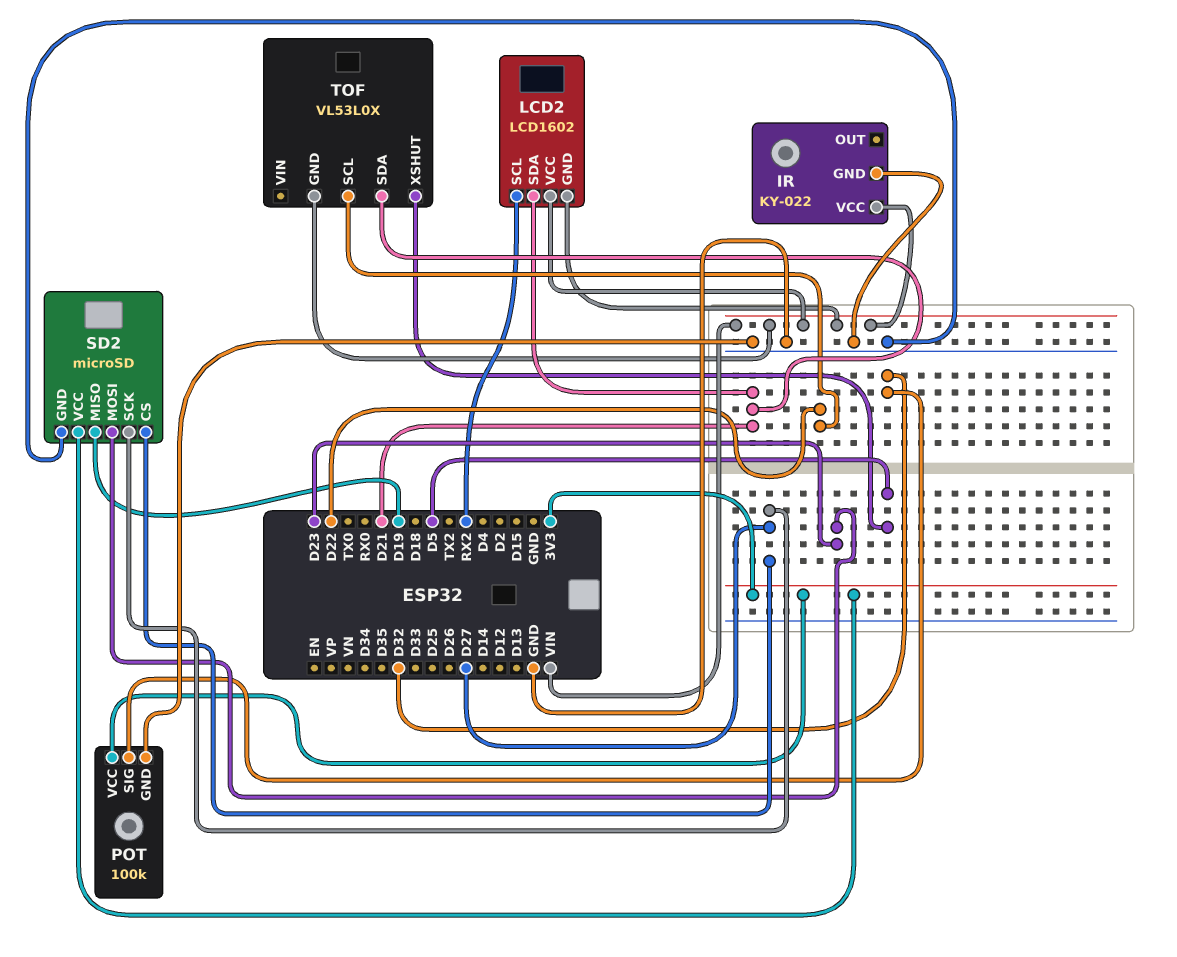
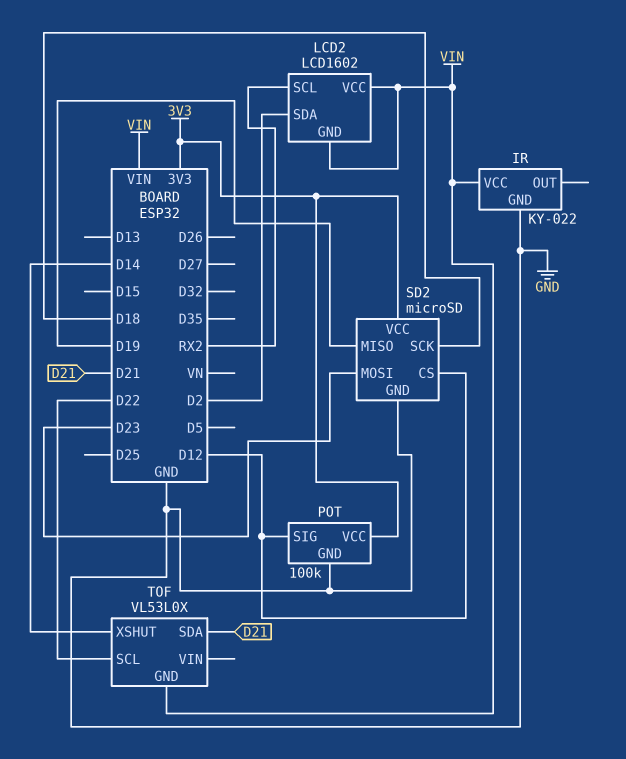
LCD2 pin SDA: D21 -> D2
POT pin SIG: D32 -> D12
SD2 pin CS: D27 -> D12
SD2 pin SCK: D27 -> D18
TOF pin XSHUT: D5 -> D14

